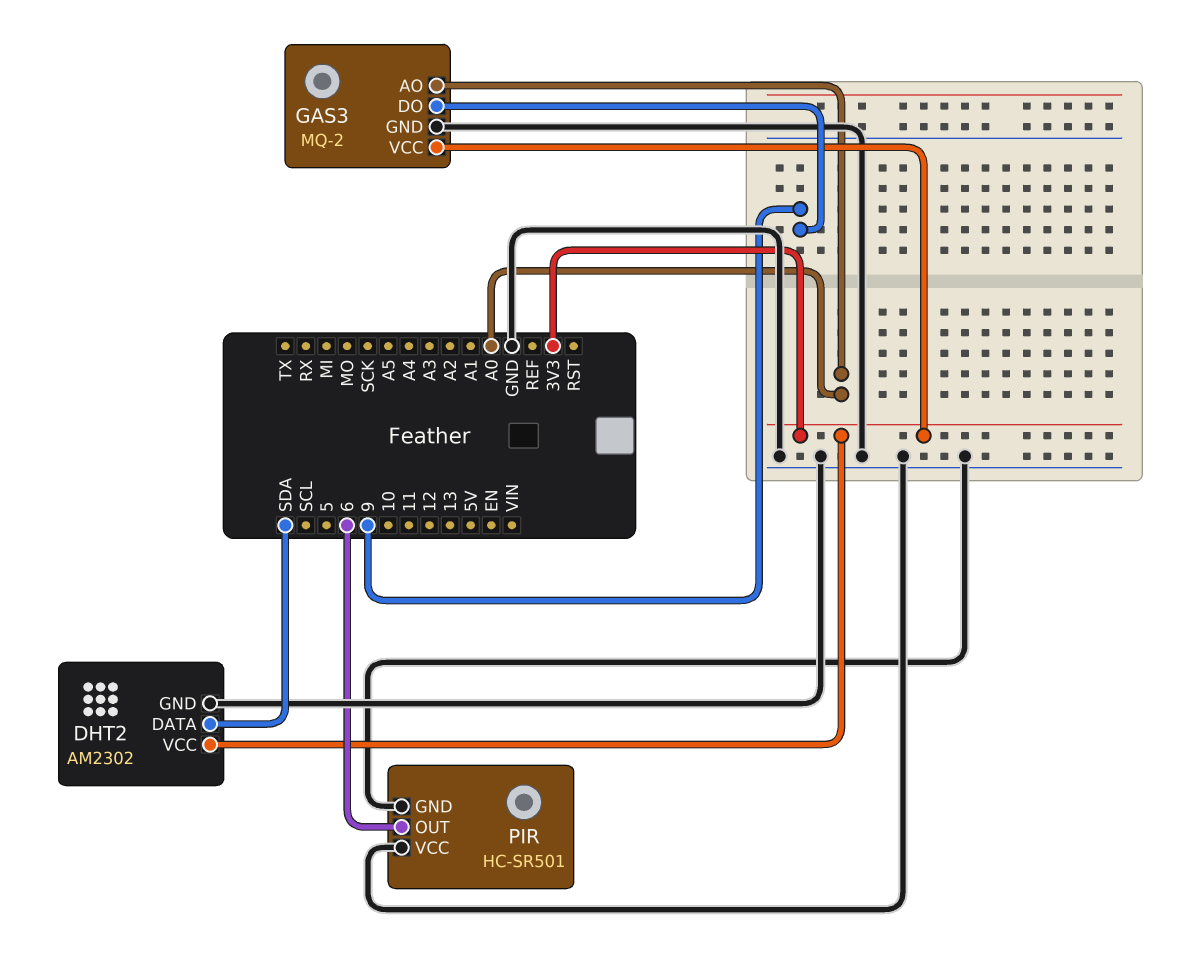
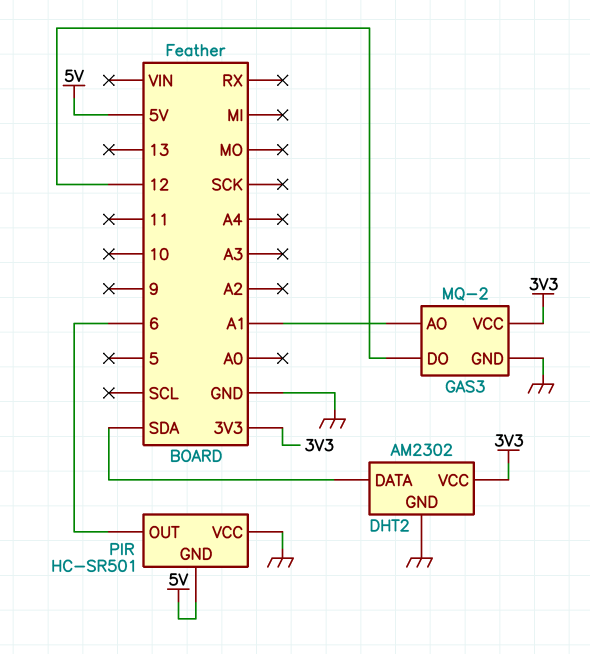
GAS3 pin AO: A0 -> A1
GAS3 pin DO: 9 -> 12
PIR pin GND: GND -> 5V

